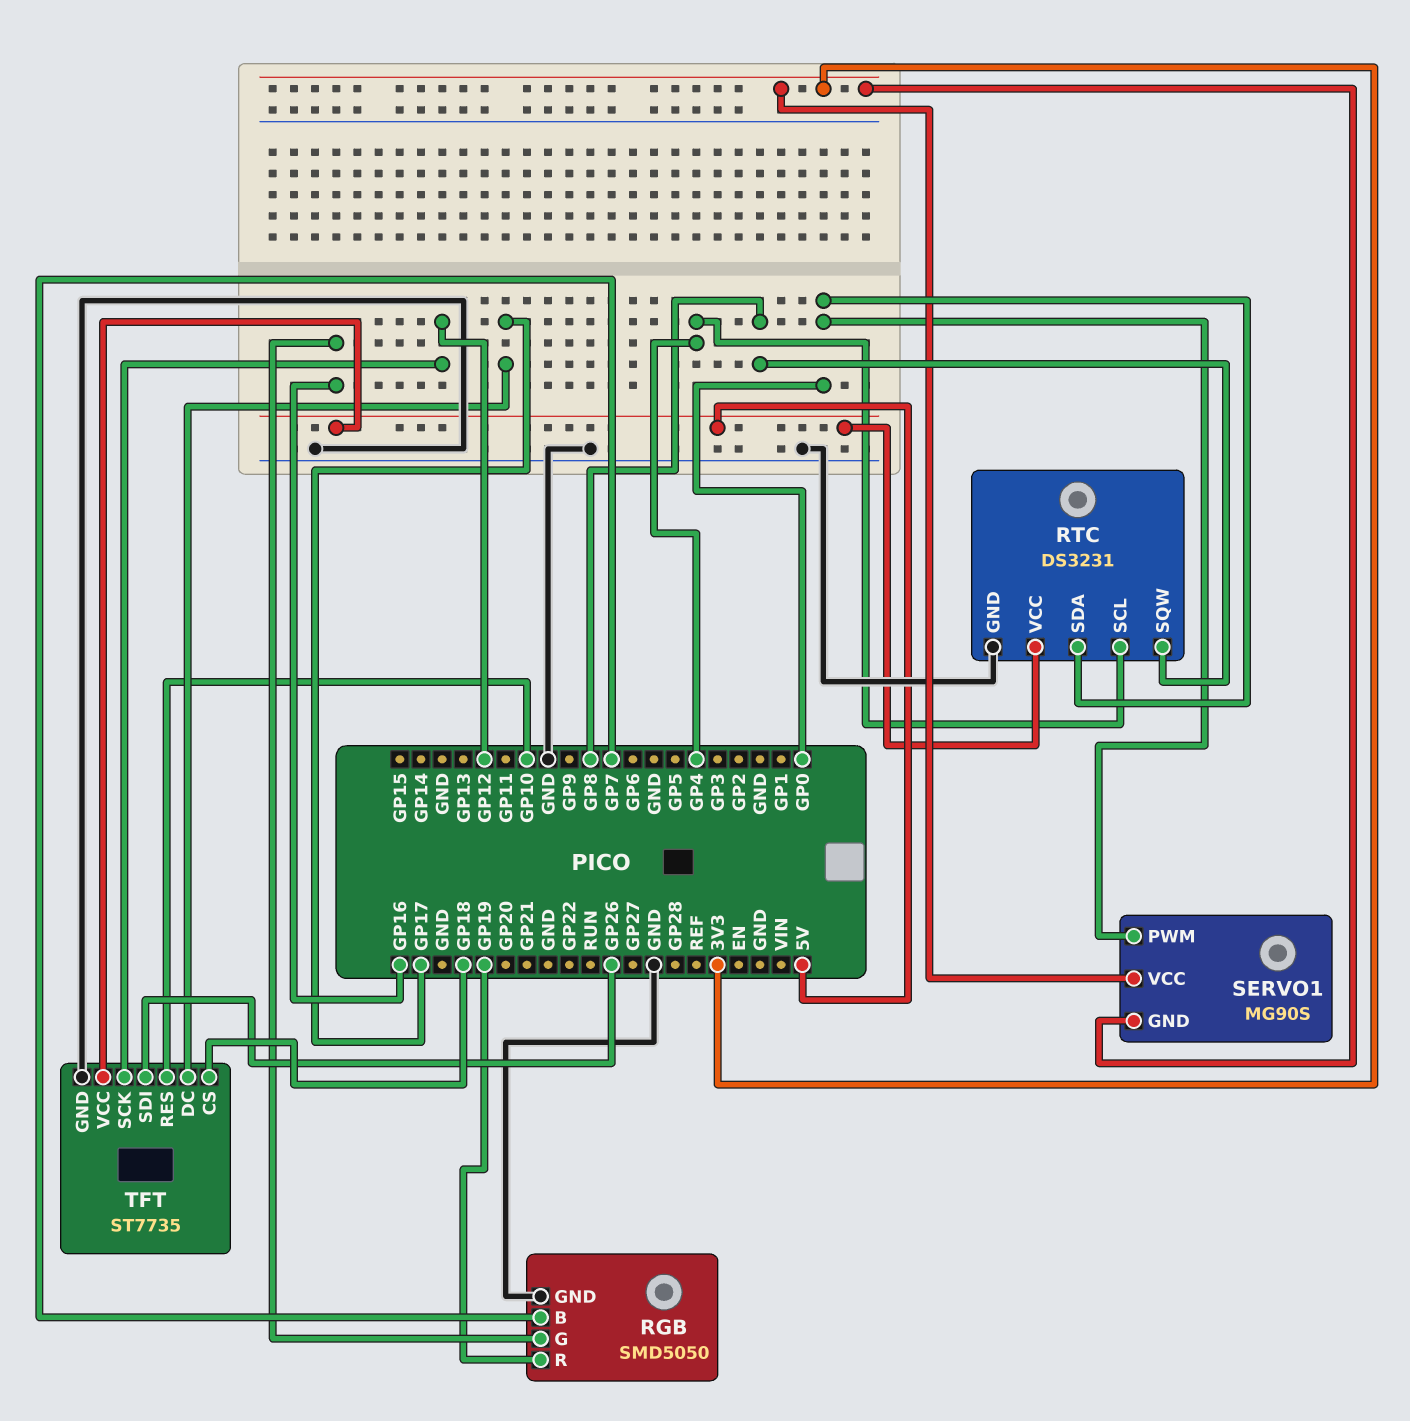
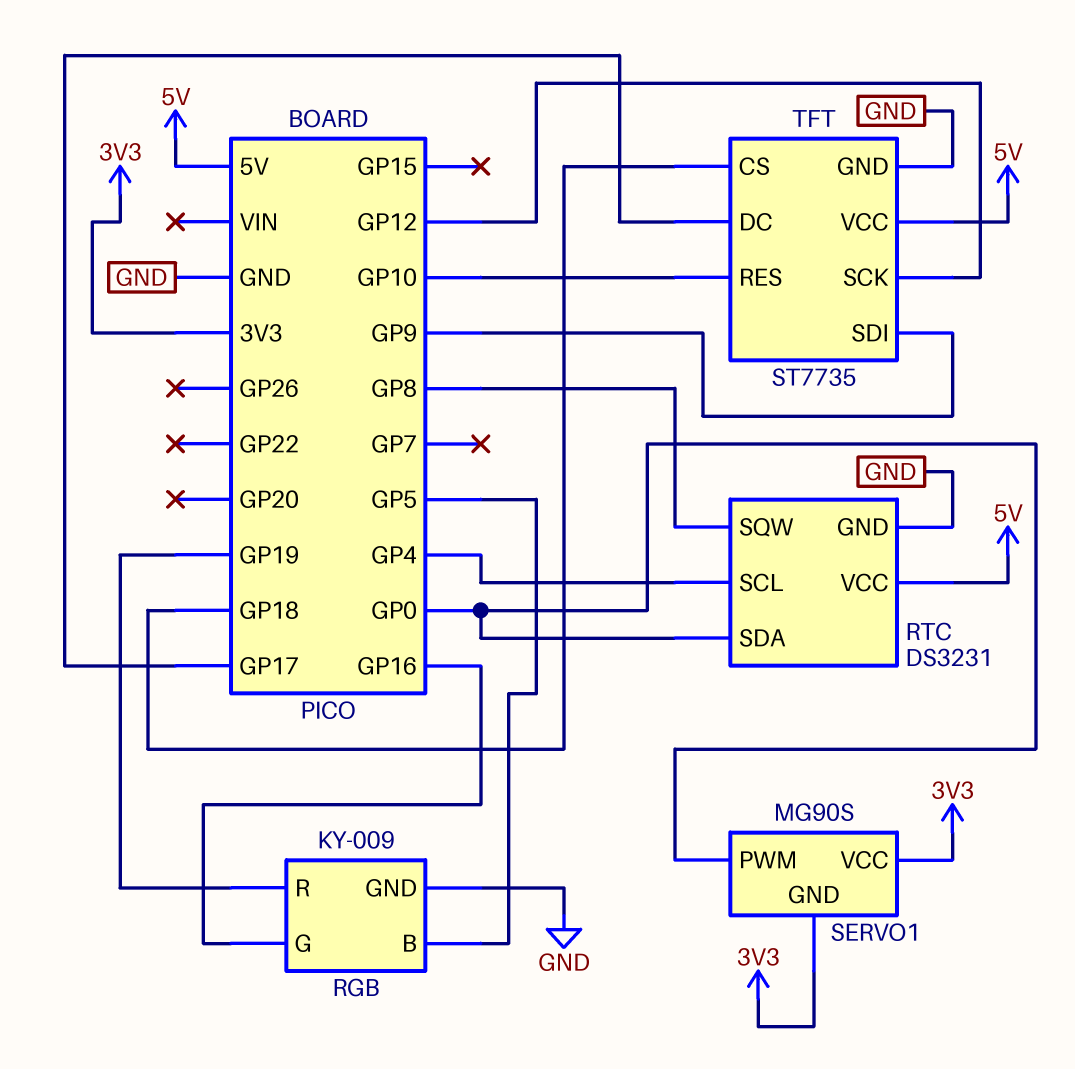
RGB: SMD5050 -> KY-009
RGB pin B: GP7 -> GP5
TFT pin SDI: GP26 -> GP9

